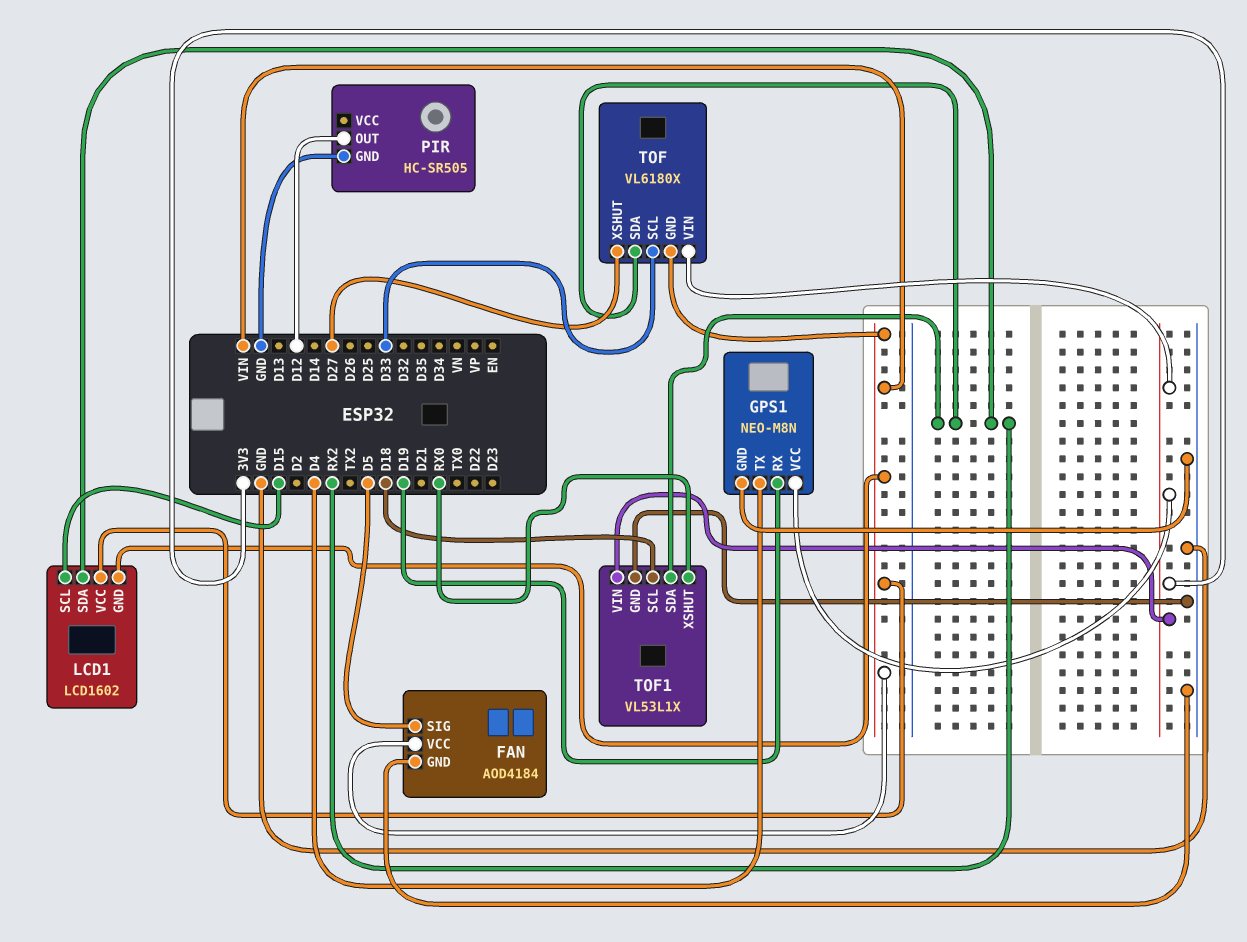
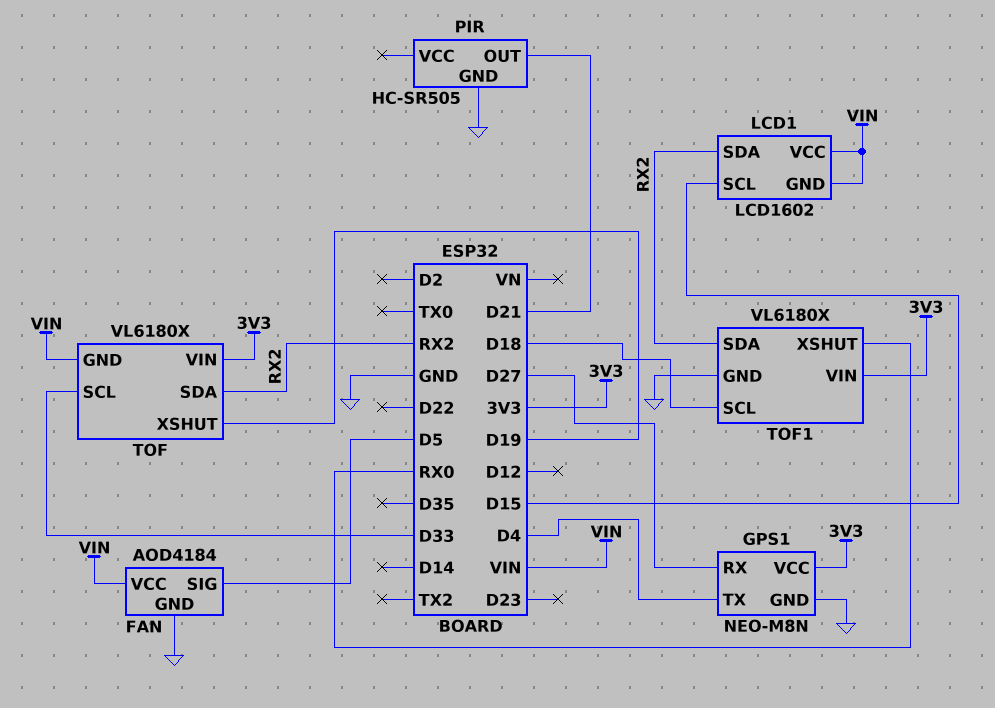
GPS1 pin RX: D19 -> D27
PIR pin OUT: D12 -> D21
TOF pin XSHUT: D27 -> D19
TOF1: VL53L1X -> VL6180X

